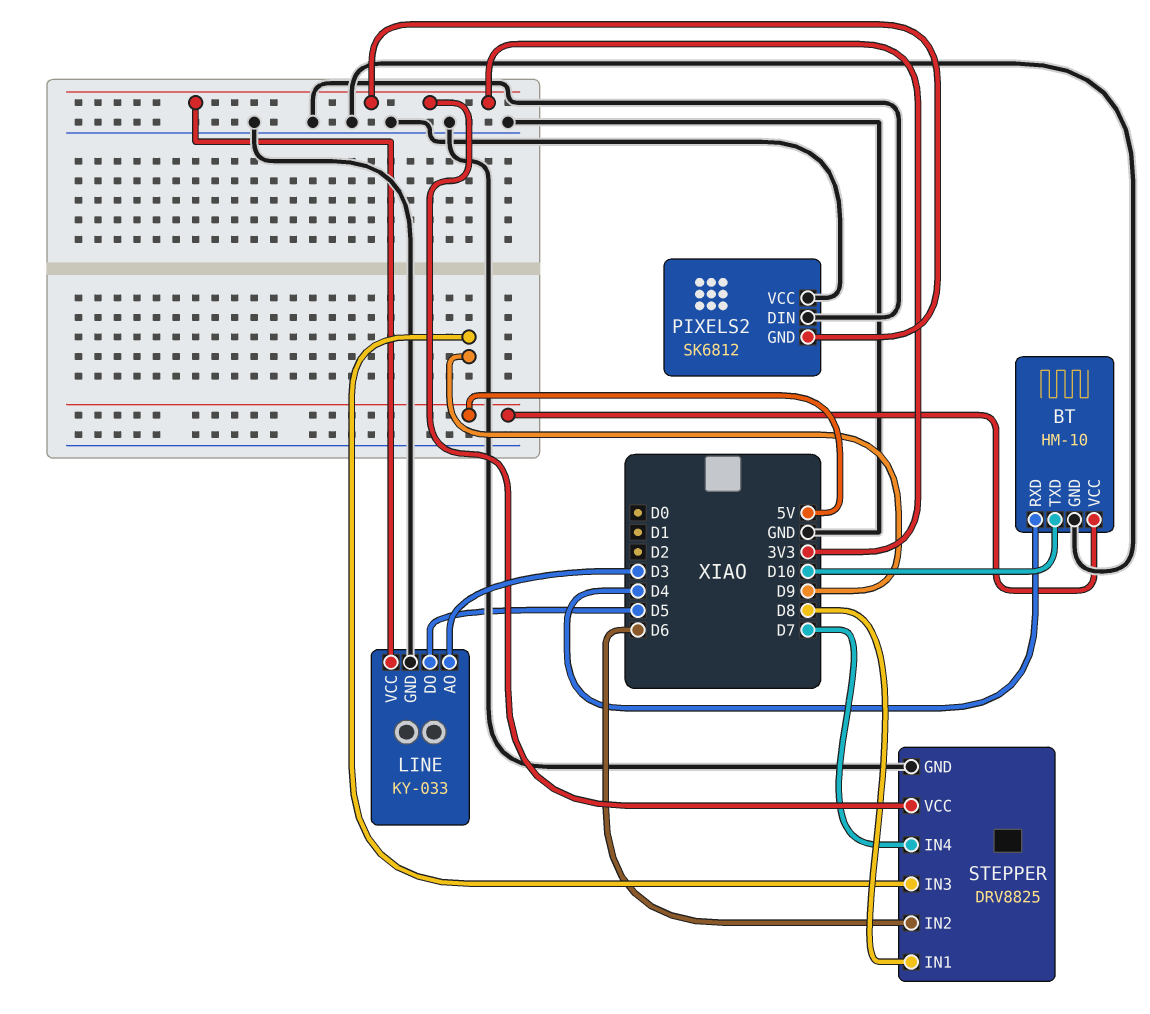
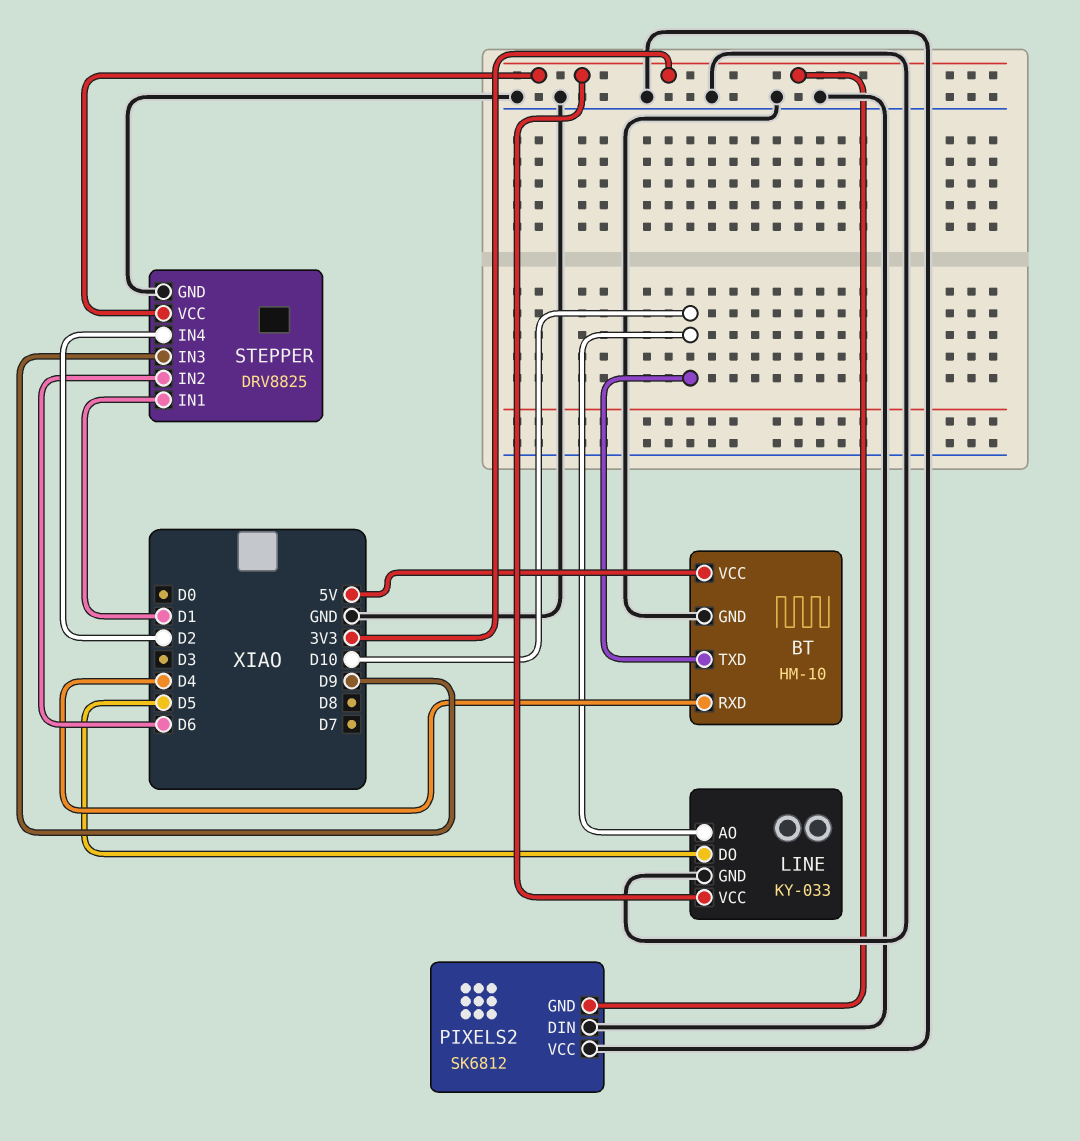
LINE pin AO: D3 -> D10
STEPPER pin IN1: D8 -> D1
STEPPER pin IN4: D7 -> D2

